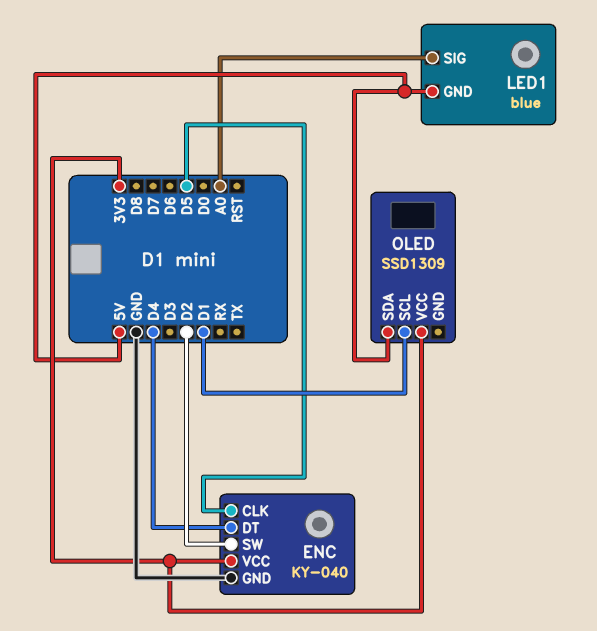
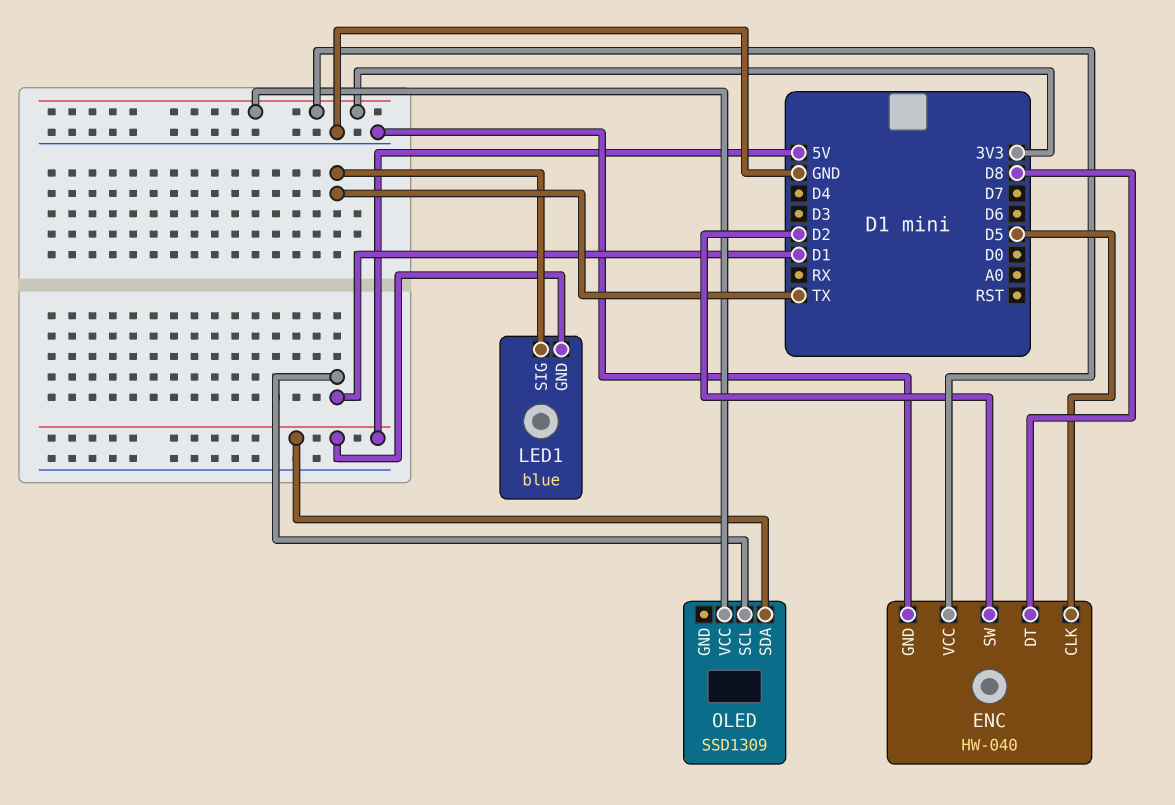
ENC: KY-040 -> HW-040
ENC pin DT: D4 -> D8
LED1 pin SIG: A0 -> TX

